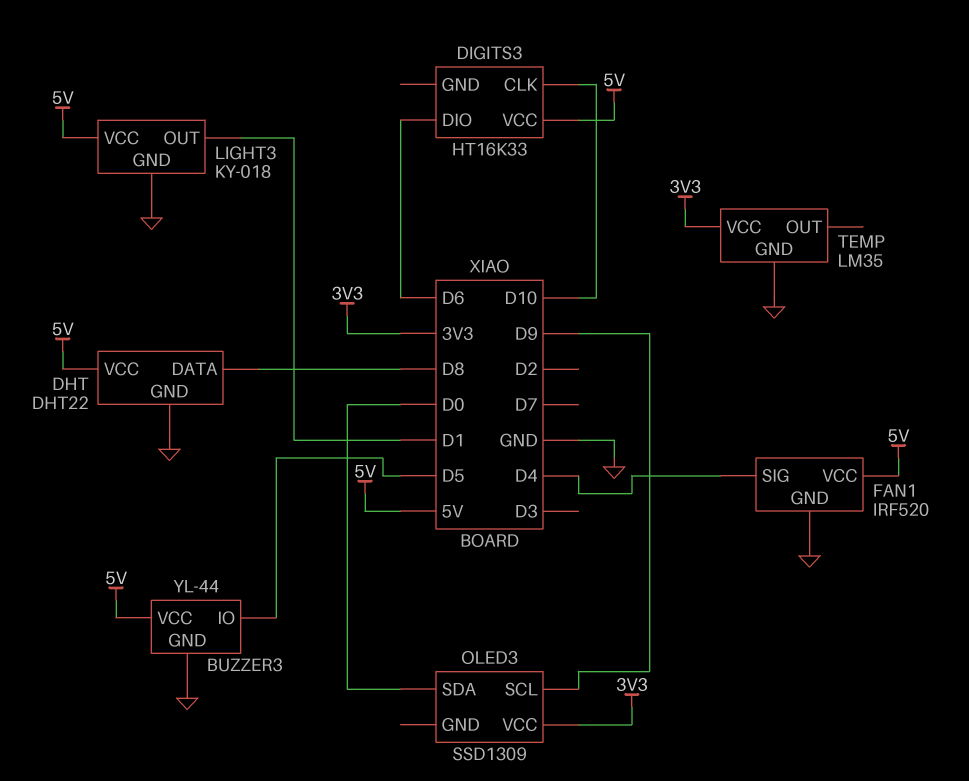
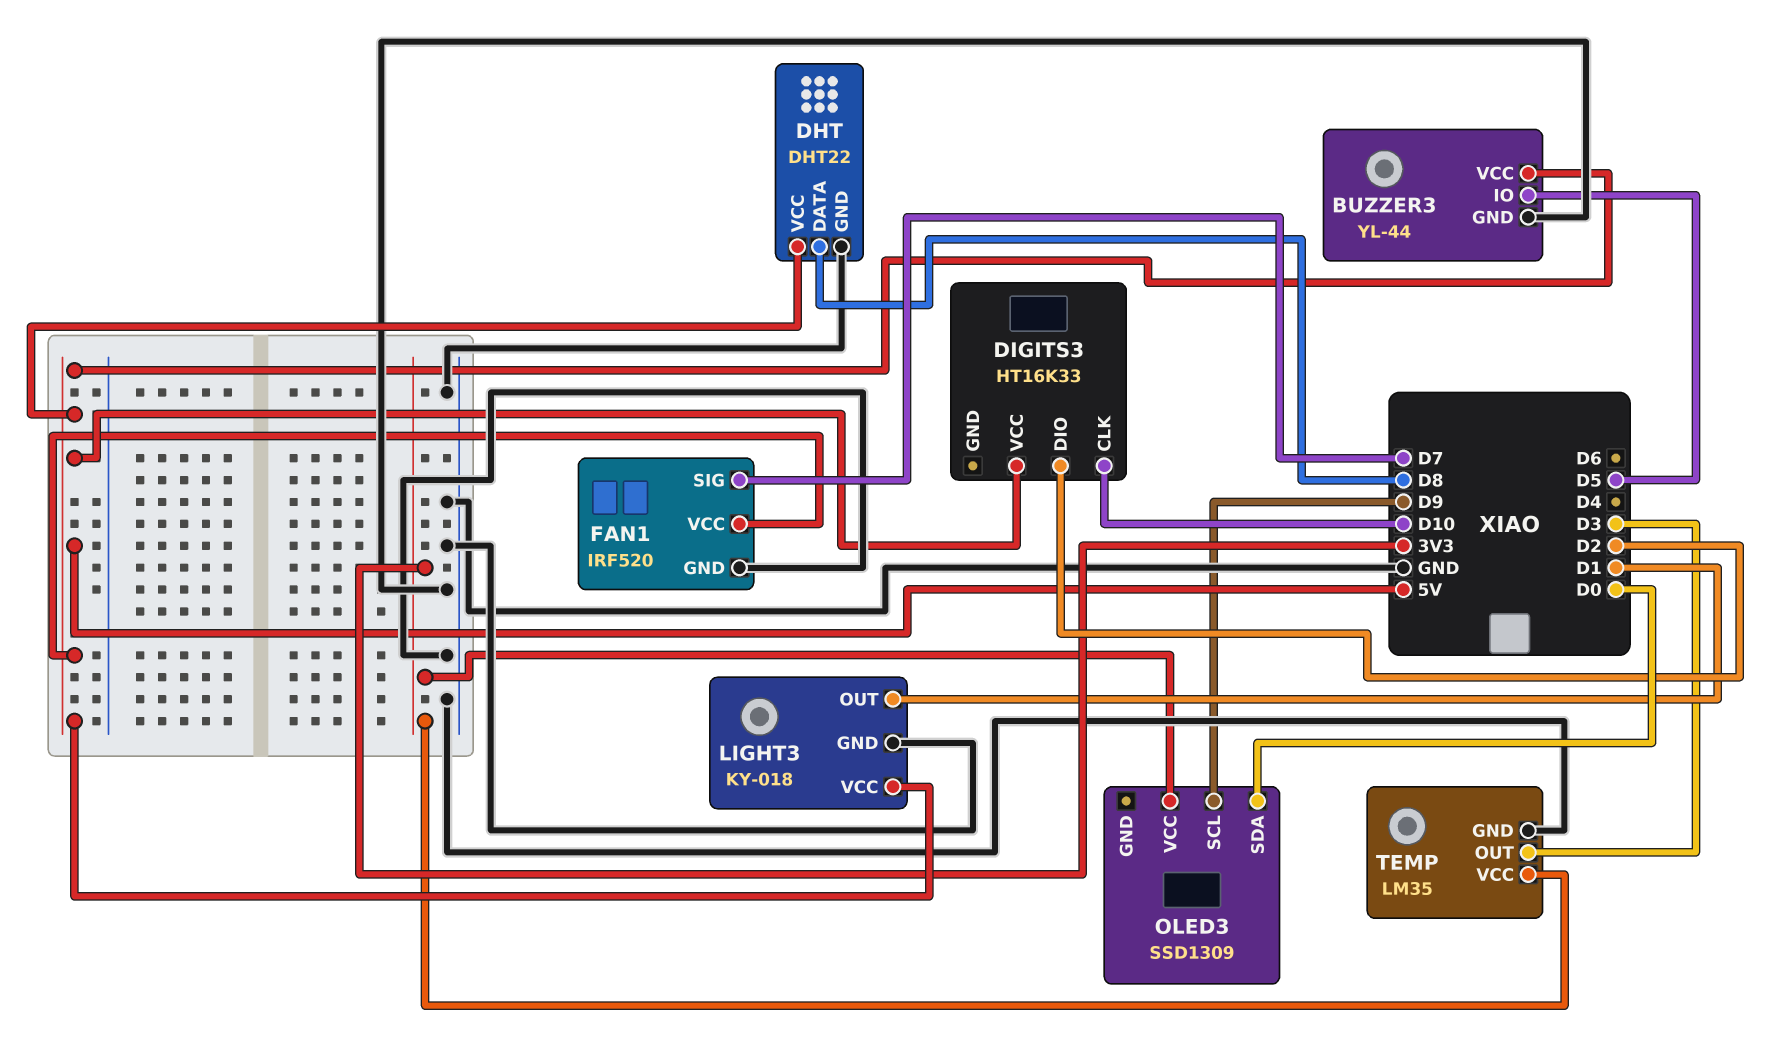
DIGITS3 pin DIO: D6 -> D2
FAN1 pin SIG: D4 -> D7
TEMP pin OUT: none -> D3

